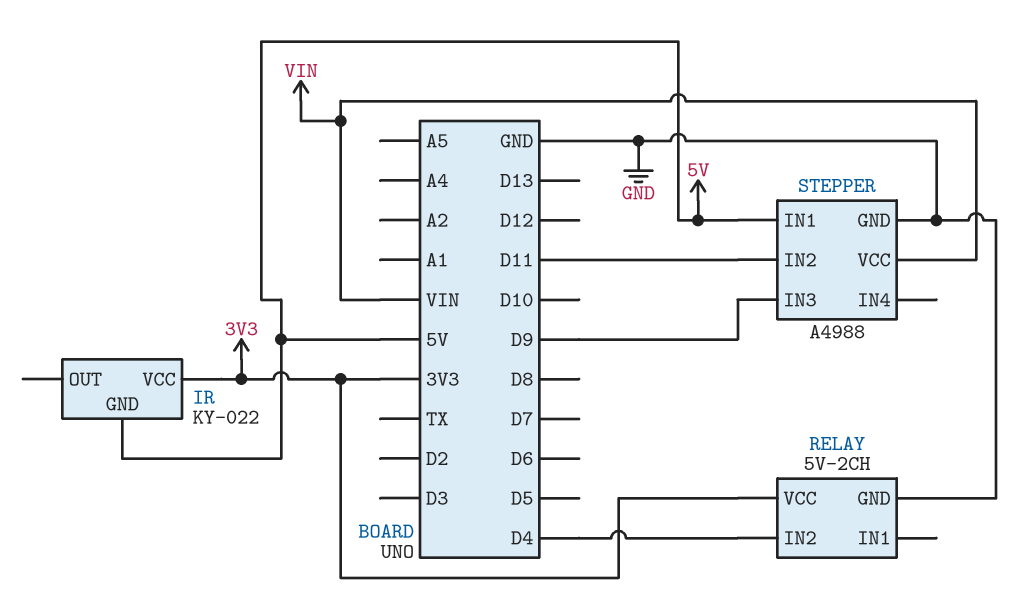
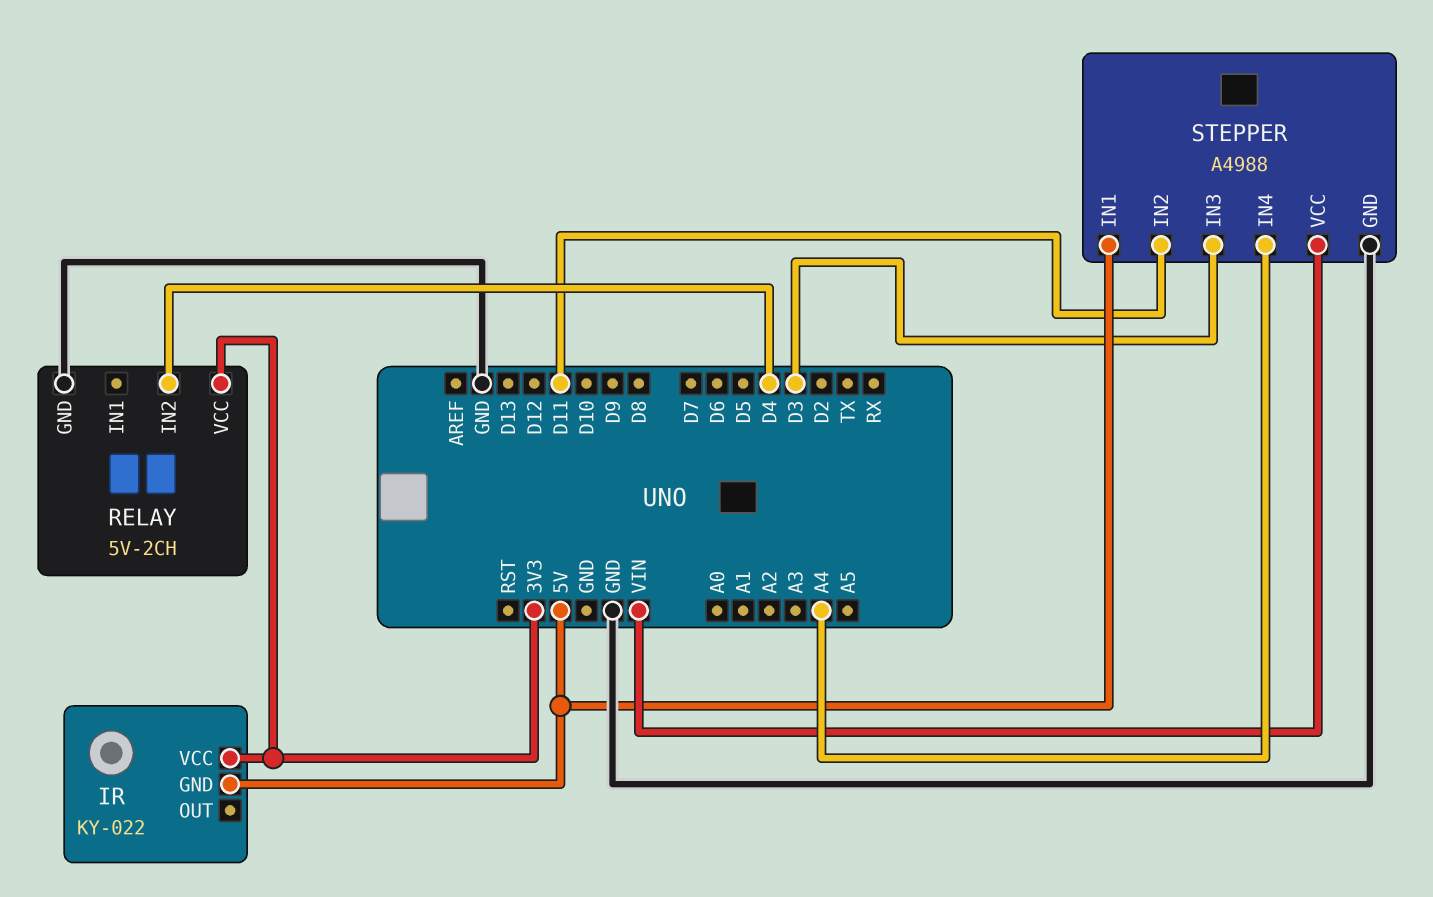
STEPPER pin IN3: D9 -> D3
STEPPER pin IN4: none -> A4

